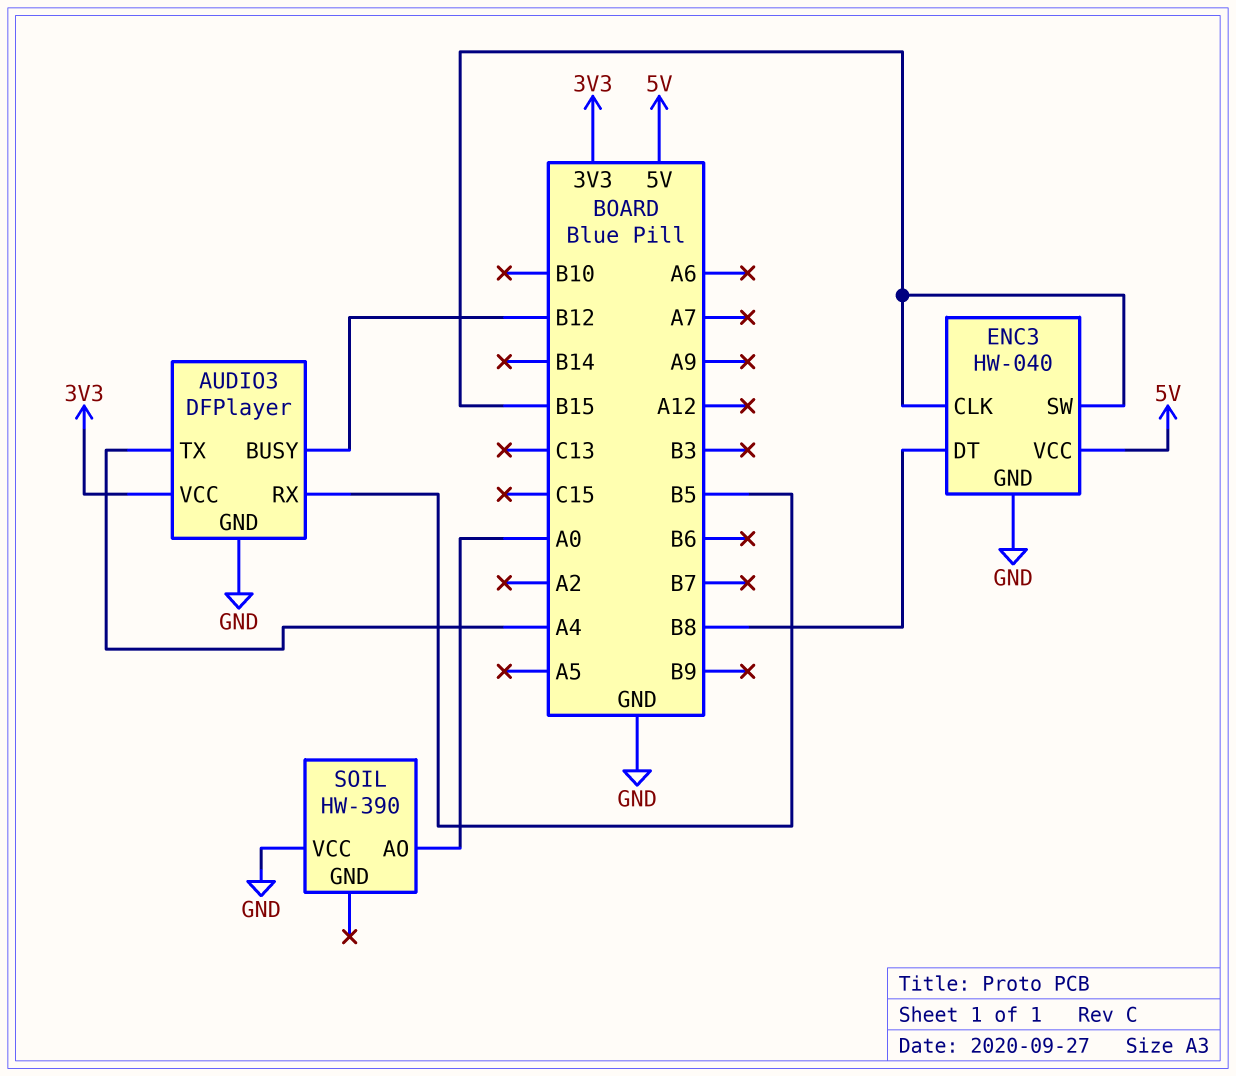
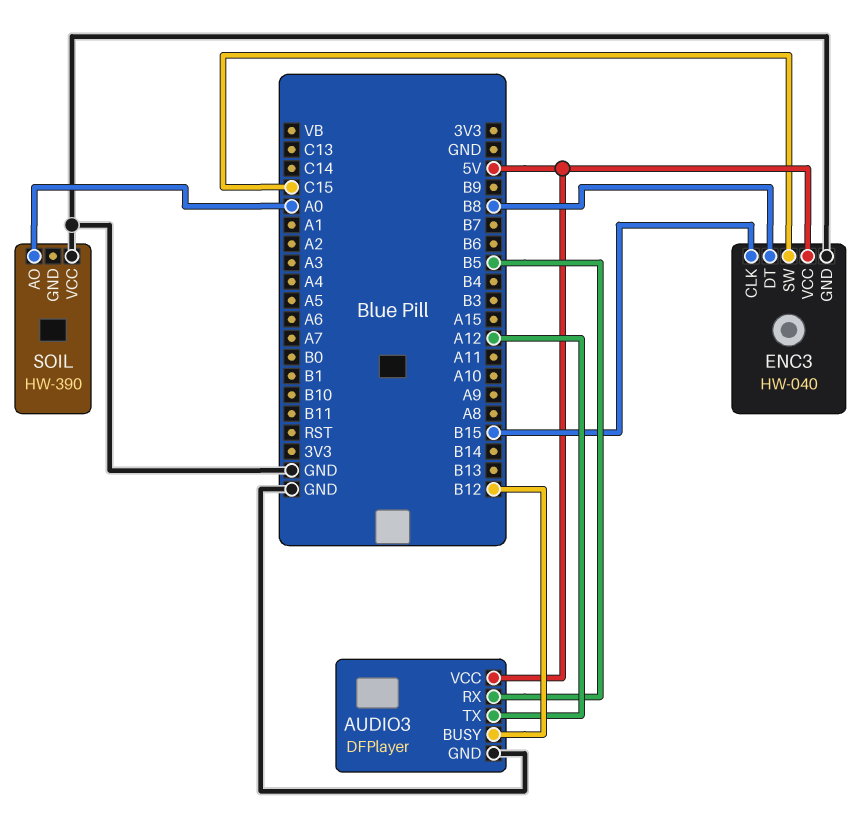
AUDIO3 pin TX: A4 -> A12
AUDIO3 pin VCC: 3V3 -> 5V
ENC3 pin SW: B15 -> C15

